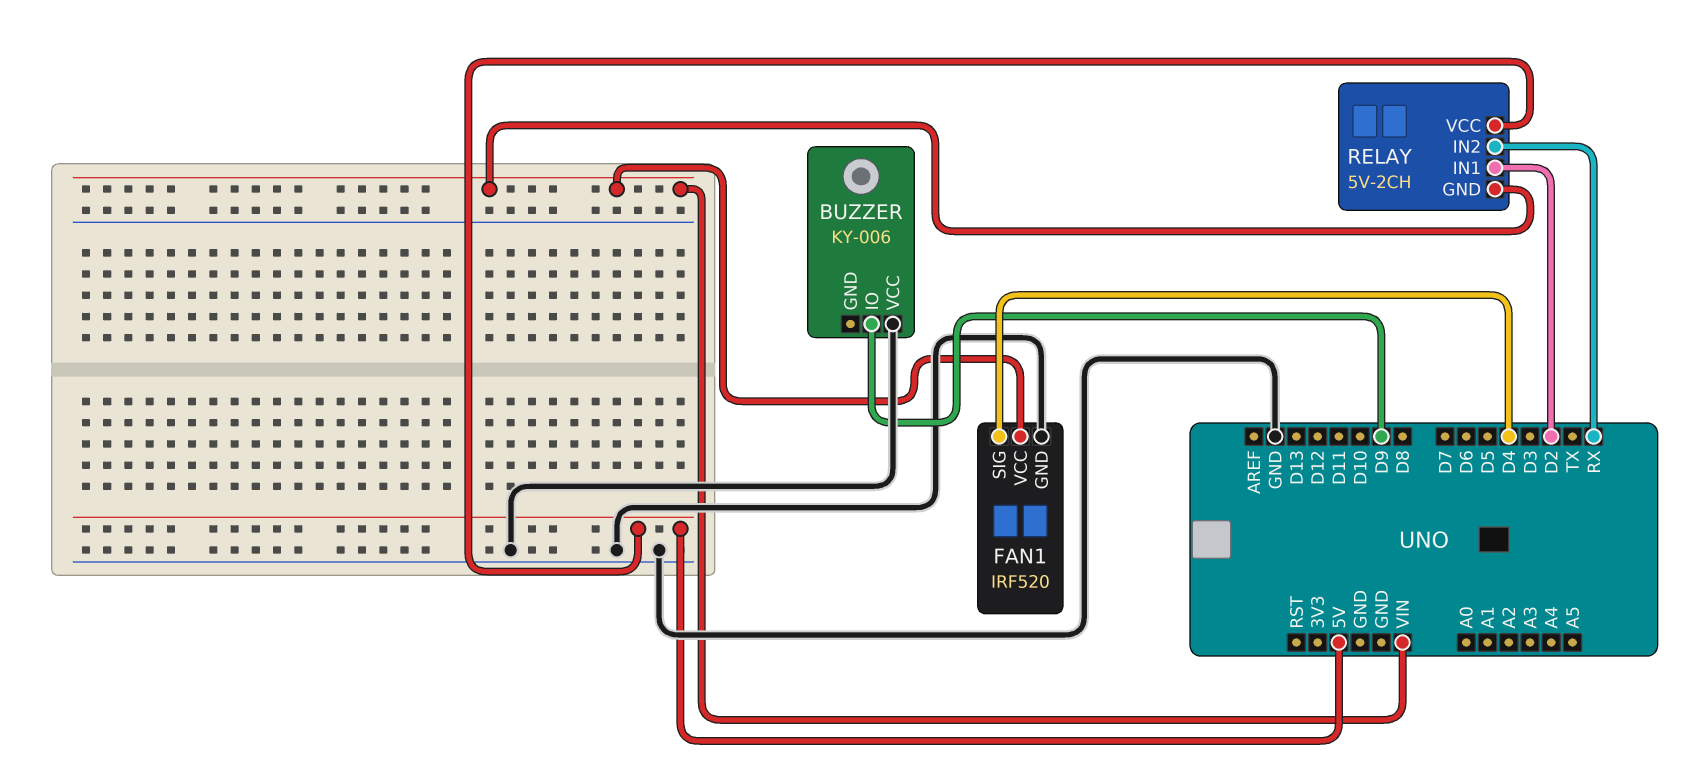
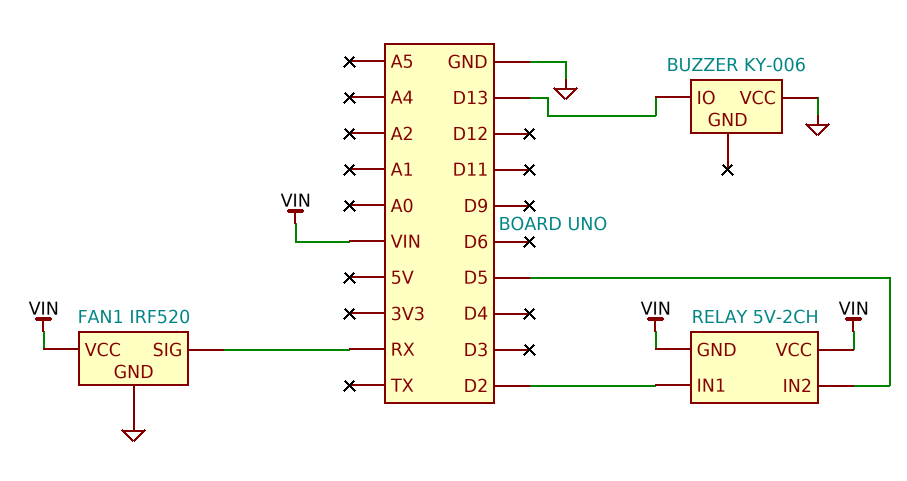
BUZZER pin IO: D9 -> D13
FAN1 pin SIG: D4 -> RX
RELAY pin IN2: RX -> D5
RELAY pin VCC: 5V -> VIN

